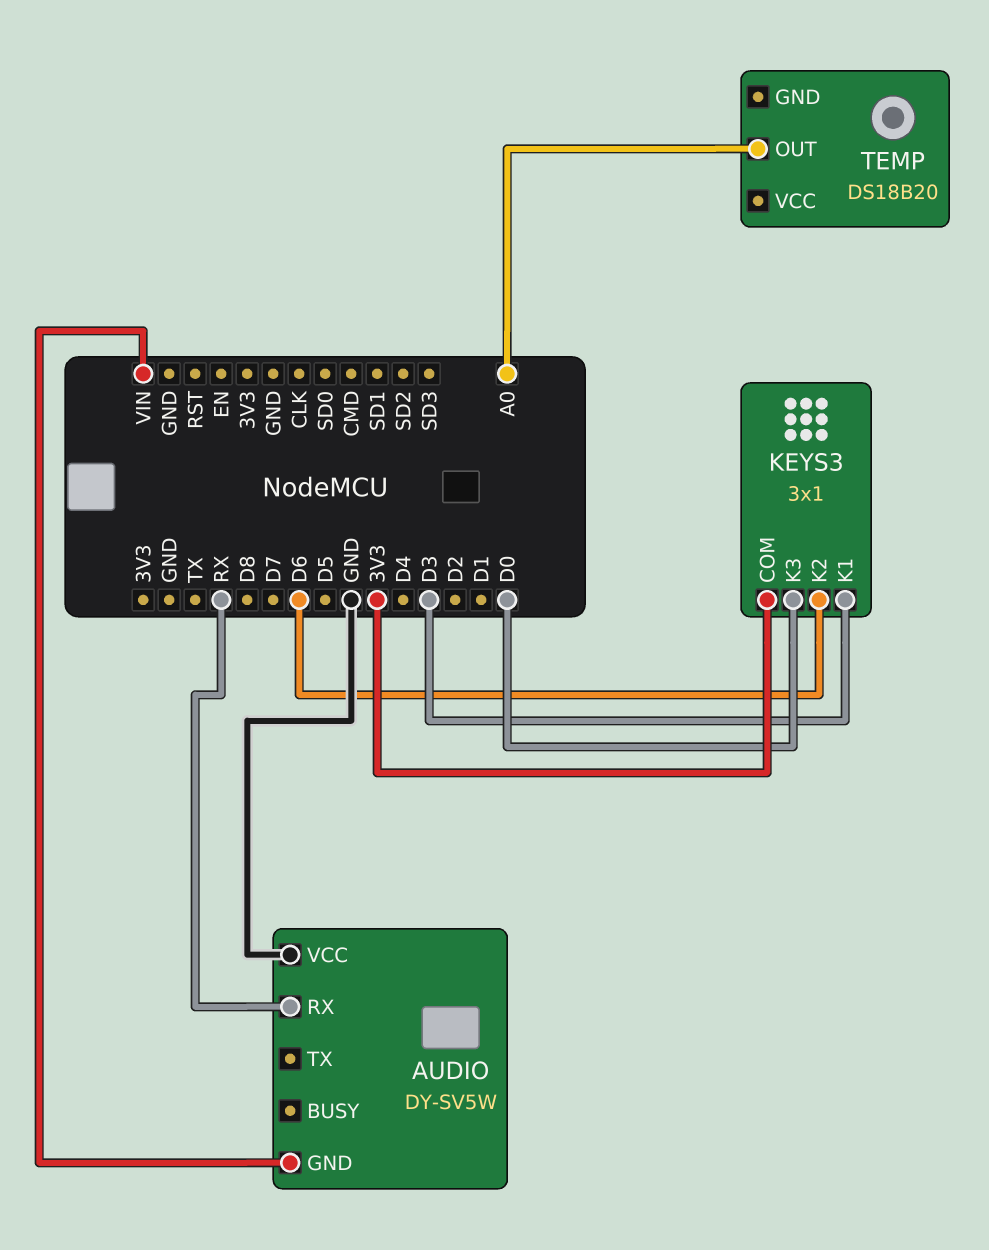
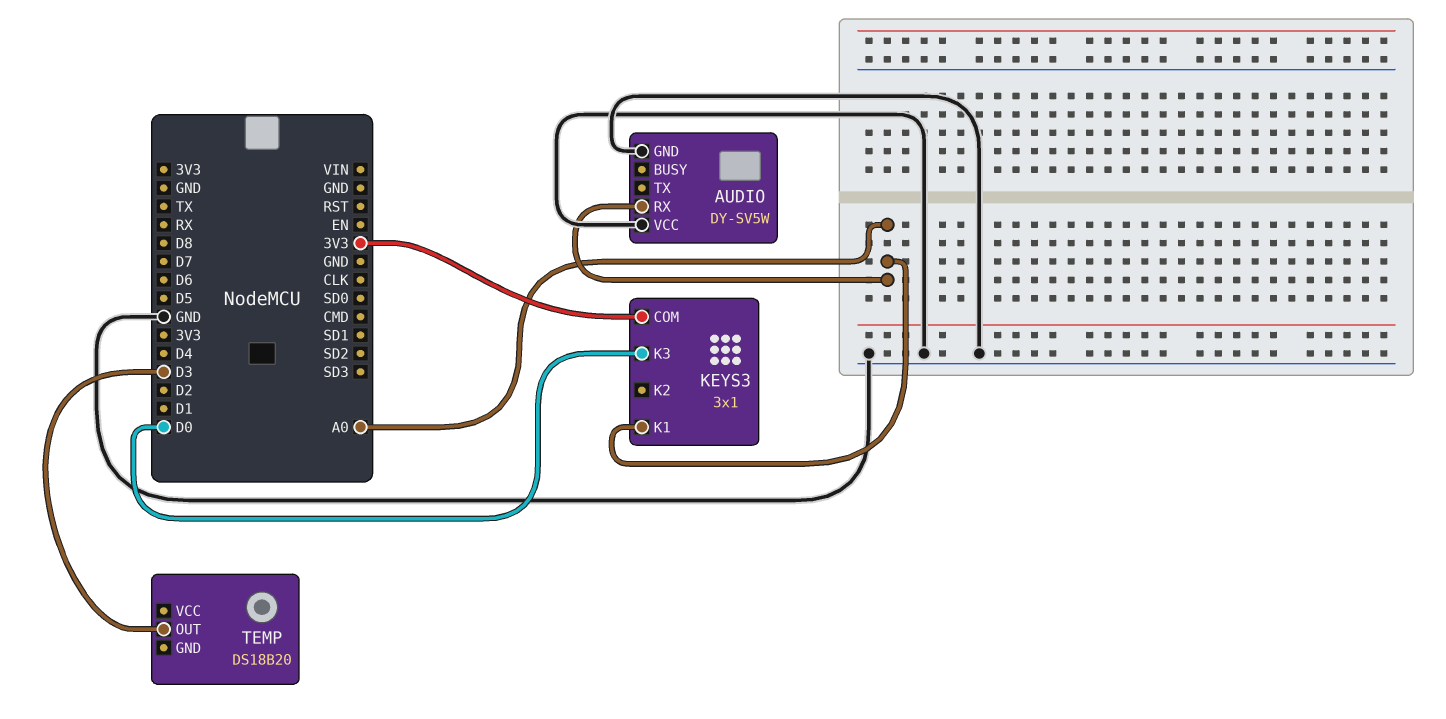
AUDIO pin GND: VIN -> GND
AUDIO pin RX: RX -> A0
KEYS3 pin K1: D3 -> A0
KEYS3 pin K2: D6 -> none
TEMP pin OUT: A0 -> D3

